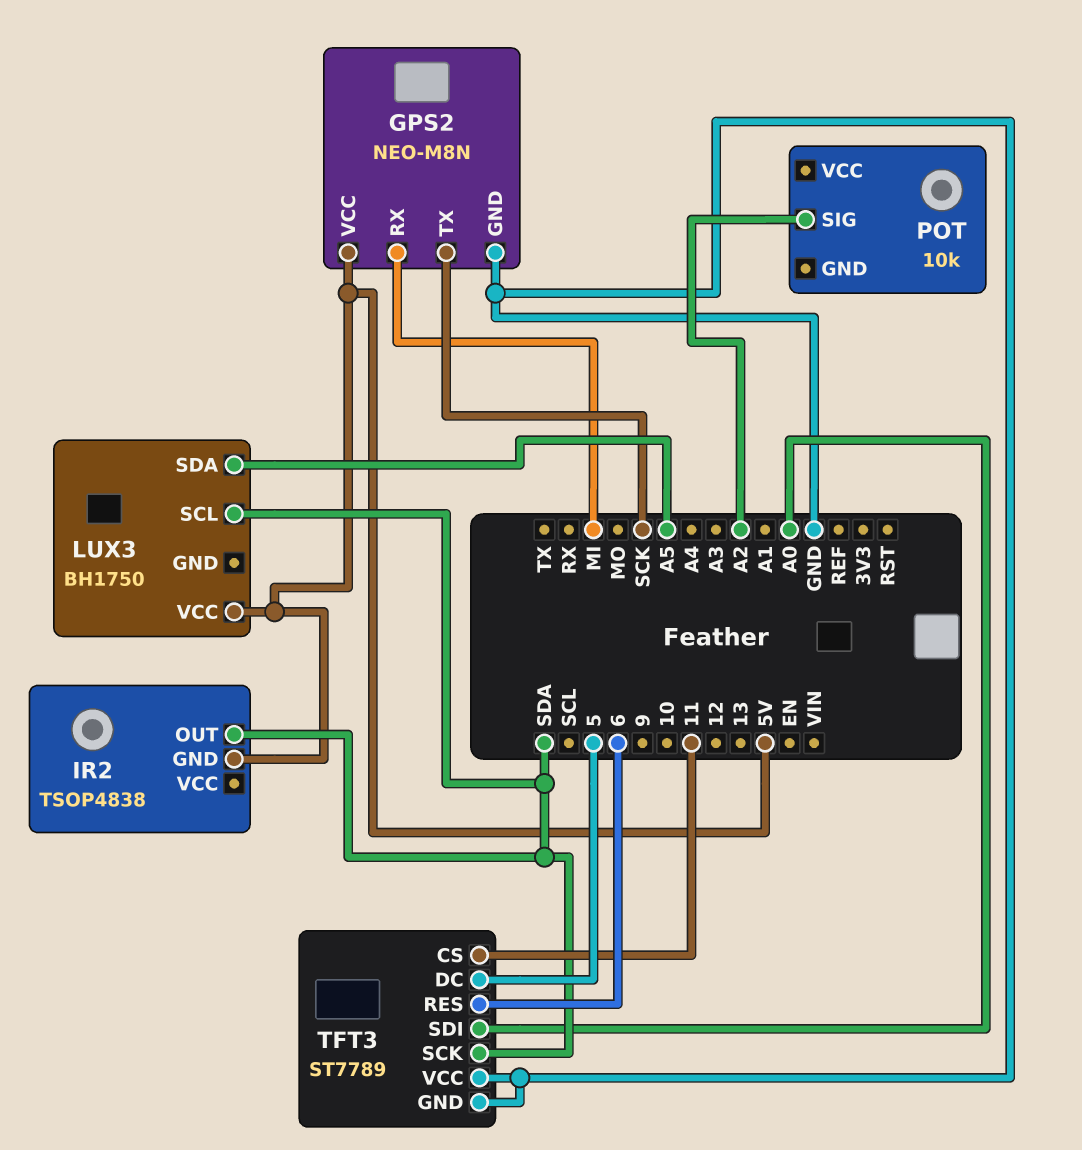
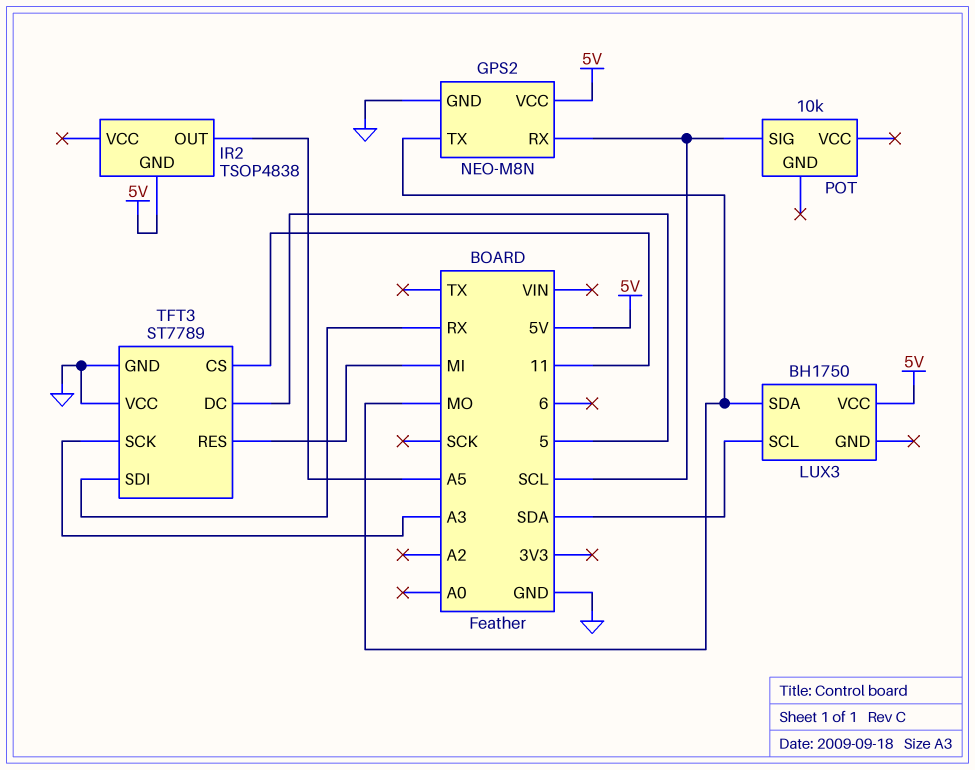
GPS2 pin RX: MI -> SCL
GPS2 pin TX: SCK -> MO
IR2 pin OUT: SDA -> A5
LUX3 pin SDA: A5 -> MO
POT pin SIG: A2 -> SCL
TFT3 pin RES: 6 -> MI
TFT3 pin SCK: SDA -> A3
TFT3 pin SDI: A0 -> RX

